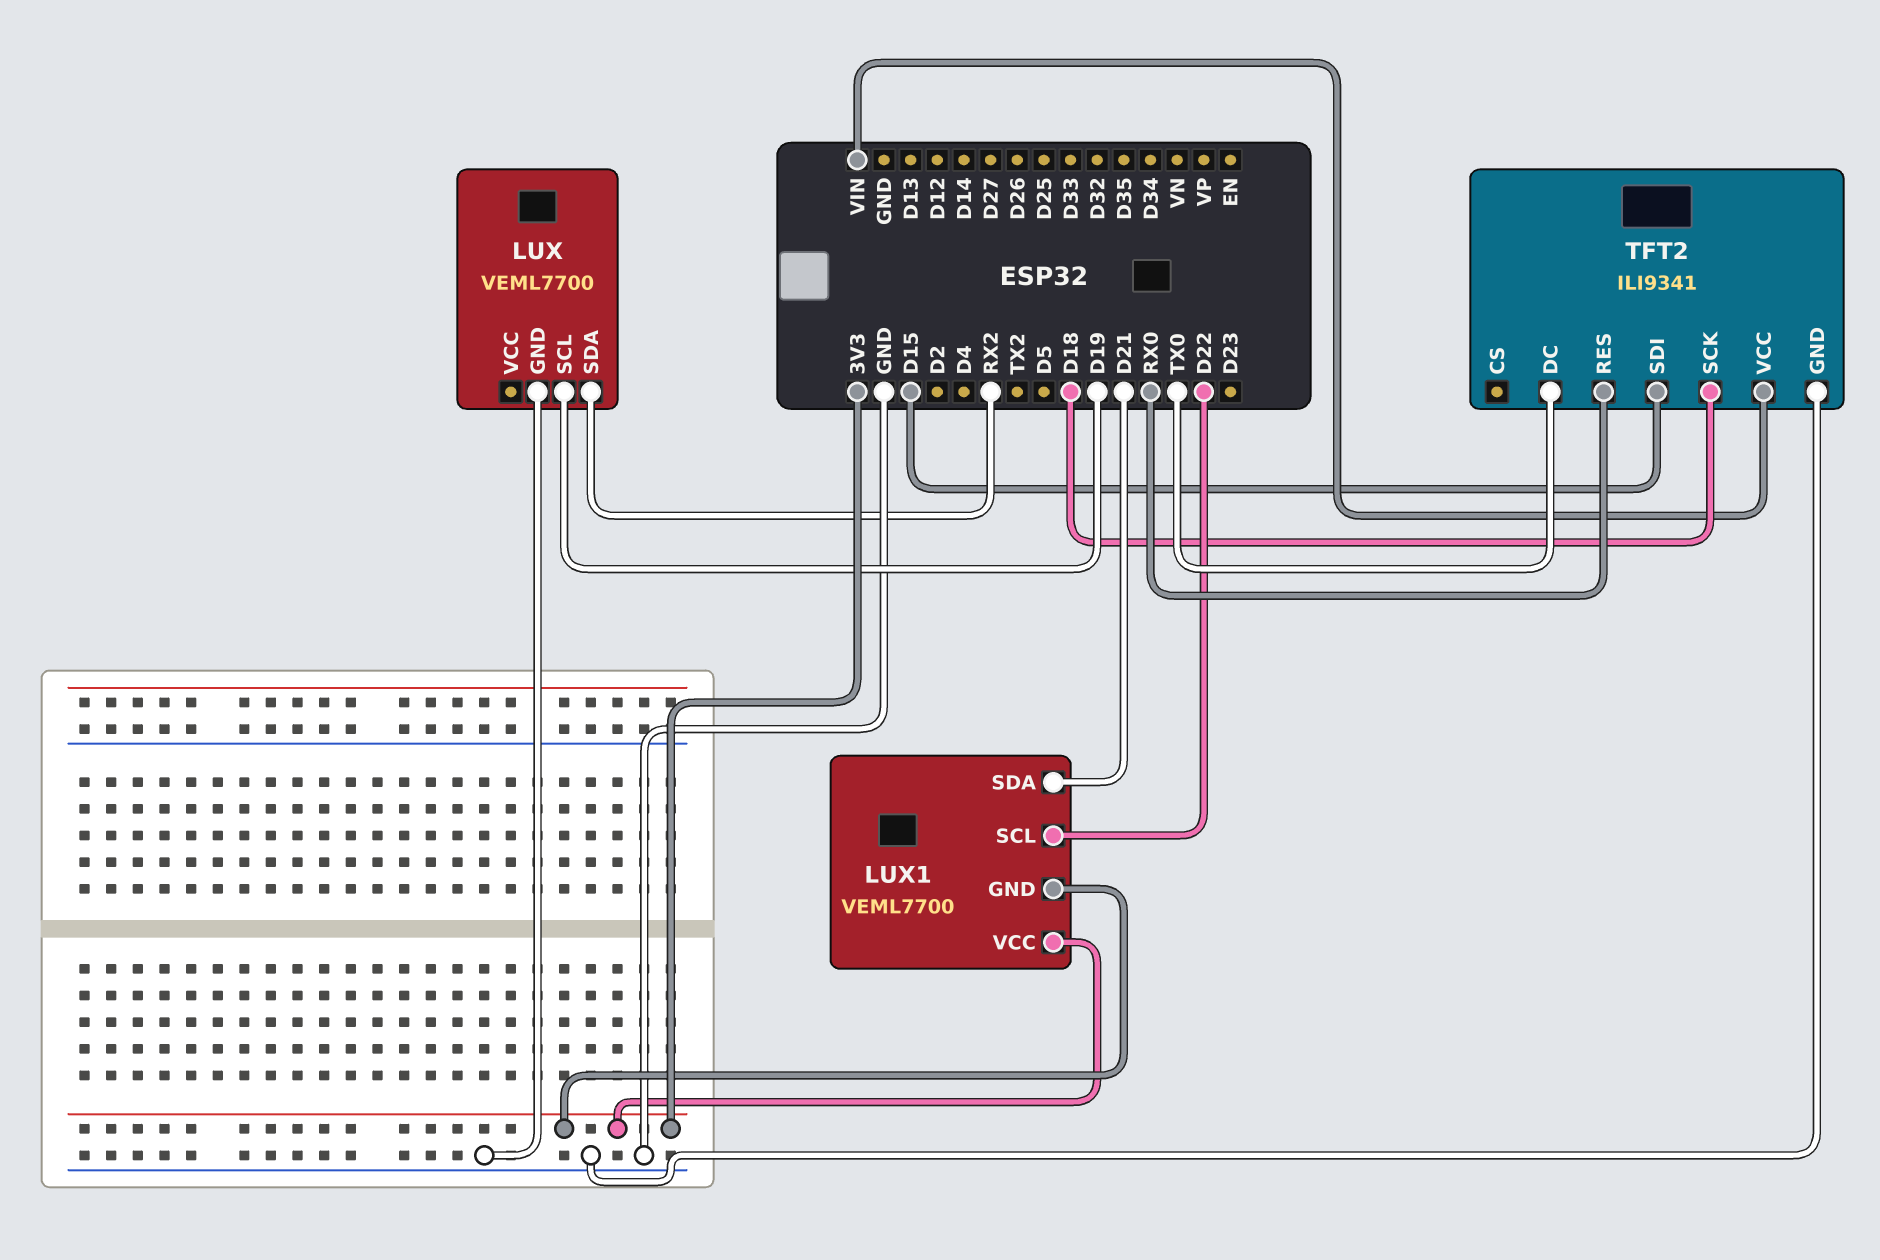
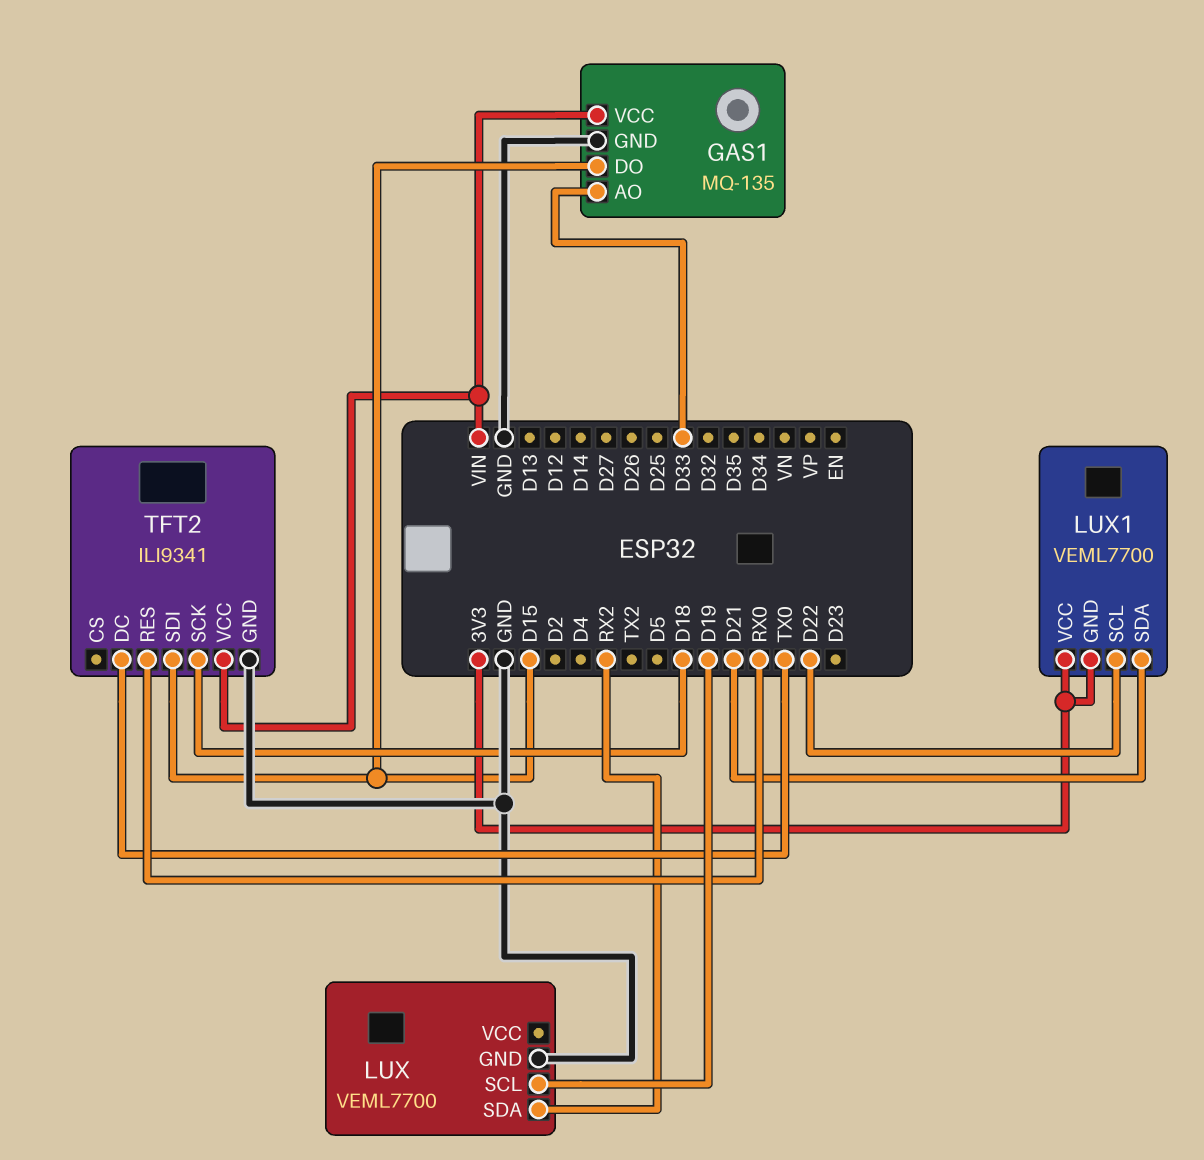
GAS1: none -> MQ-135
GAS1 pin AO: none -> D33
GAS1 pin DO: none -> D15
GAS1 pin GND: none -> GND
GAS1 pin VCC: none -> VIN

